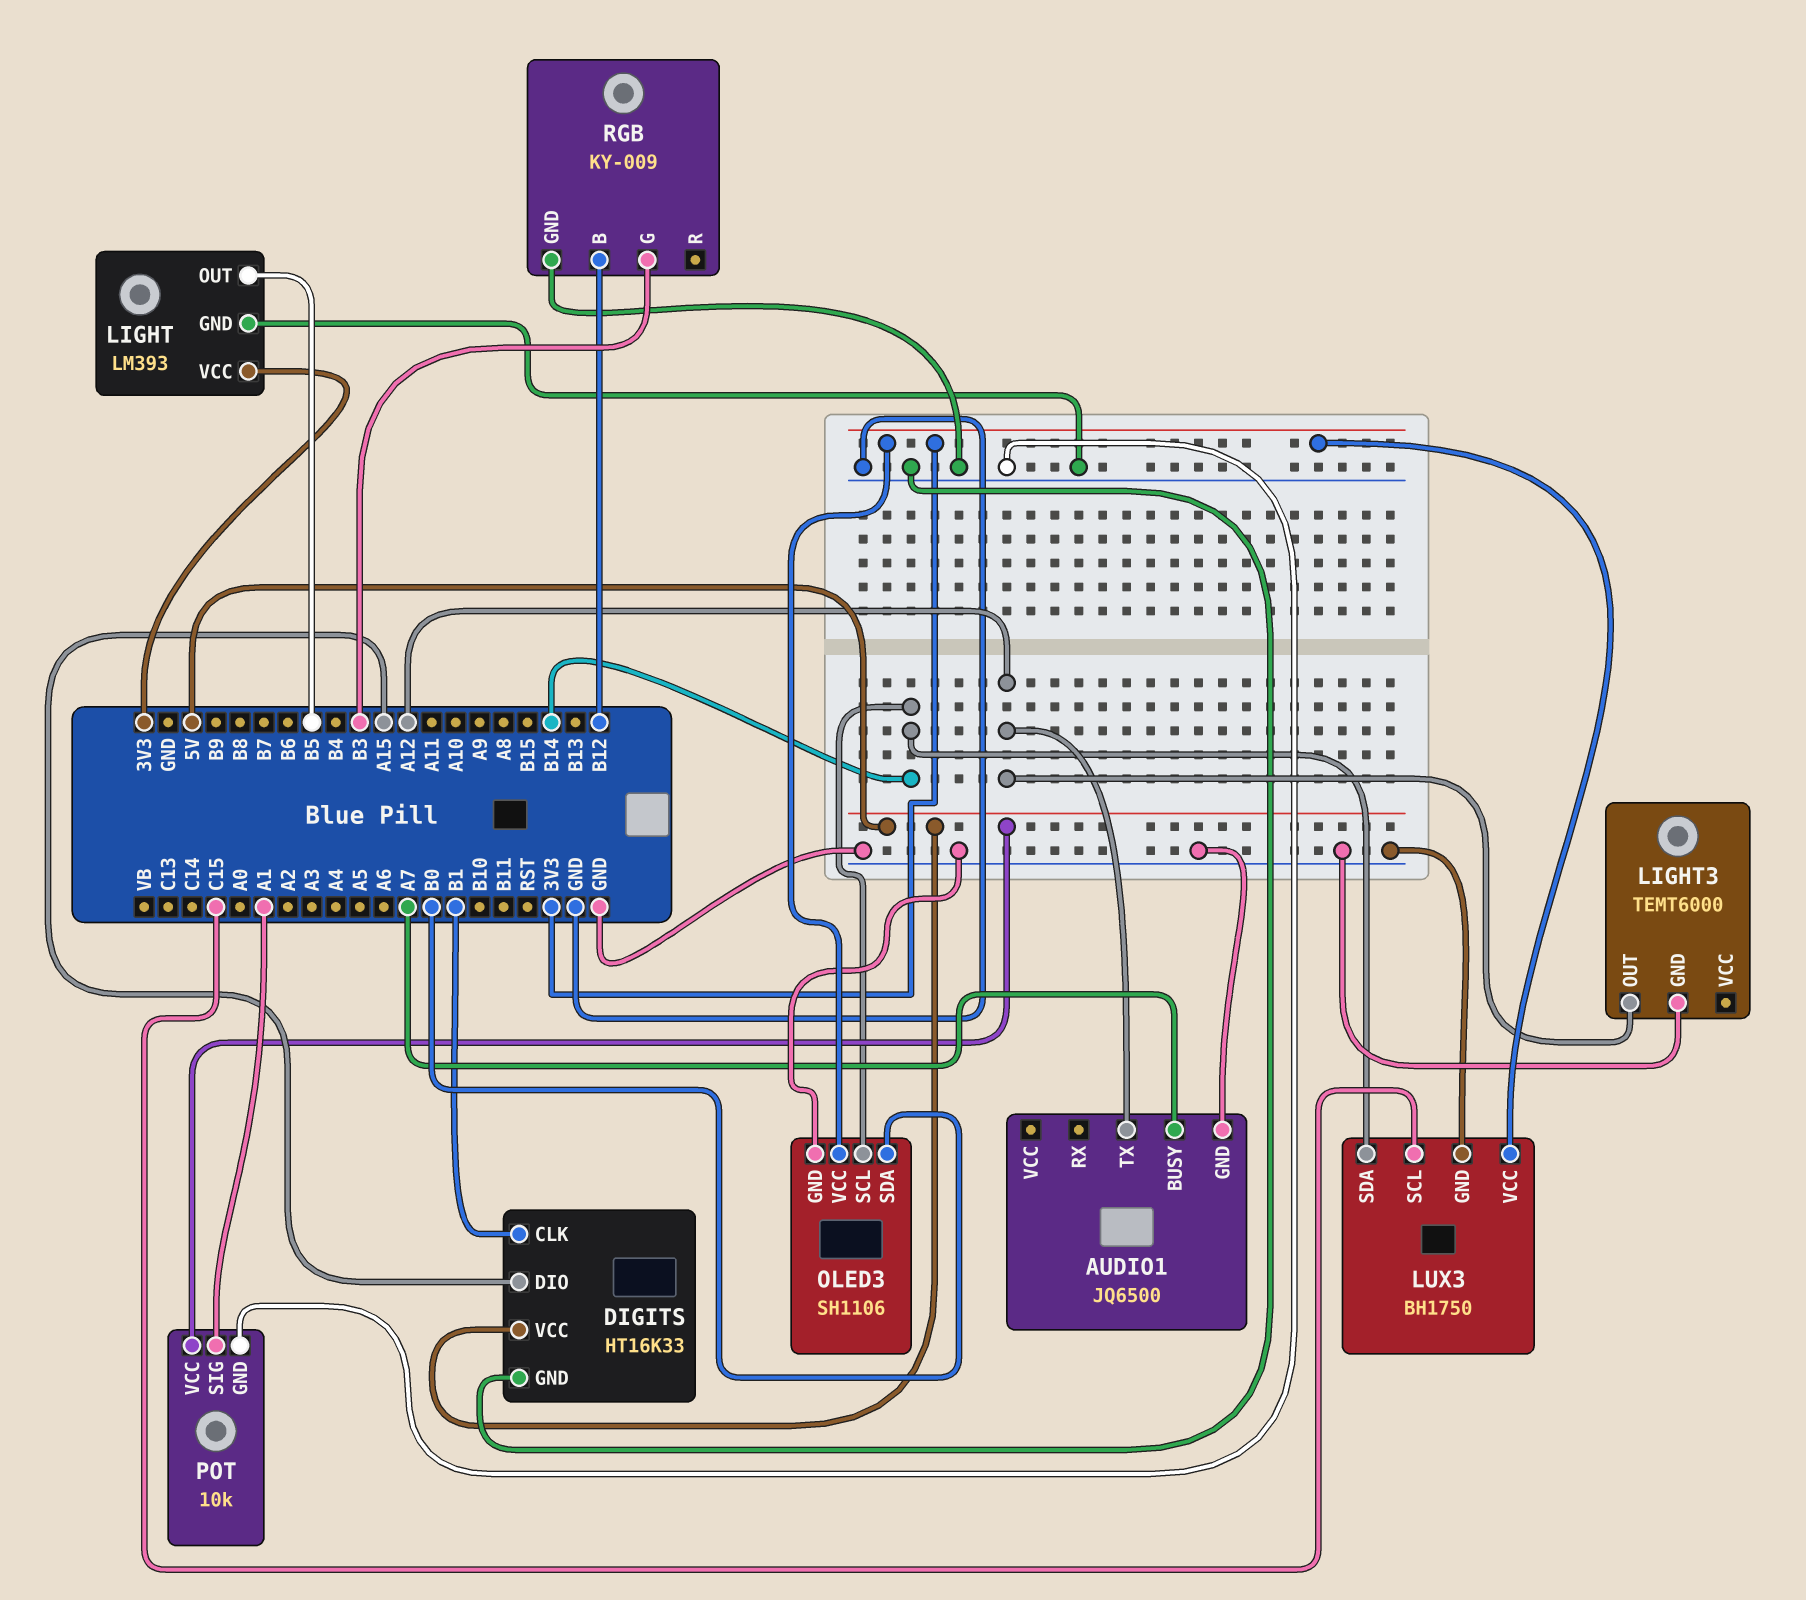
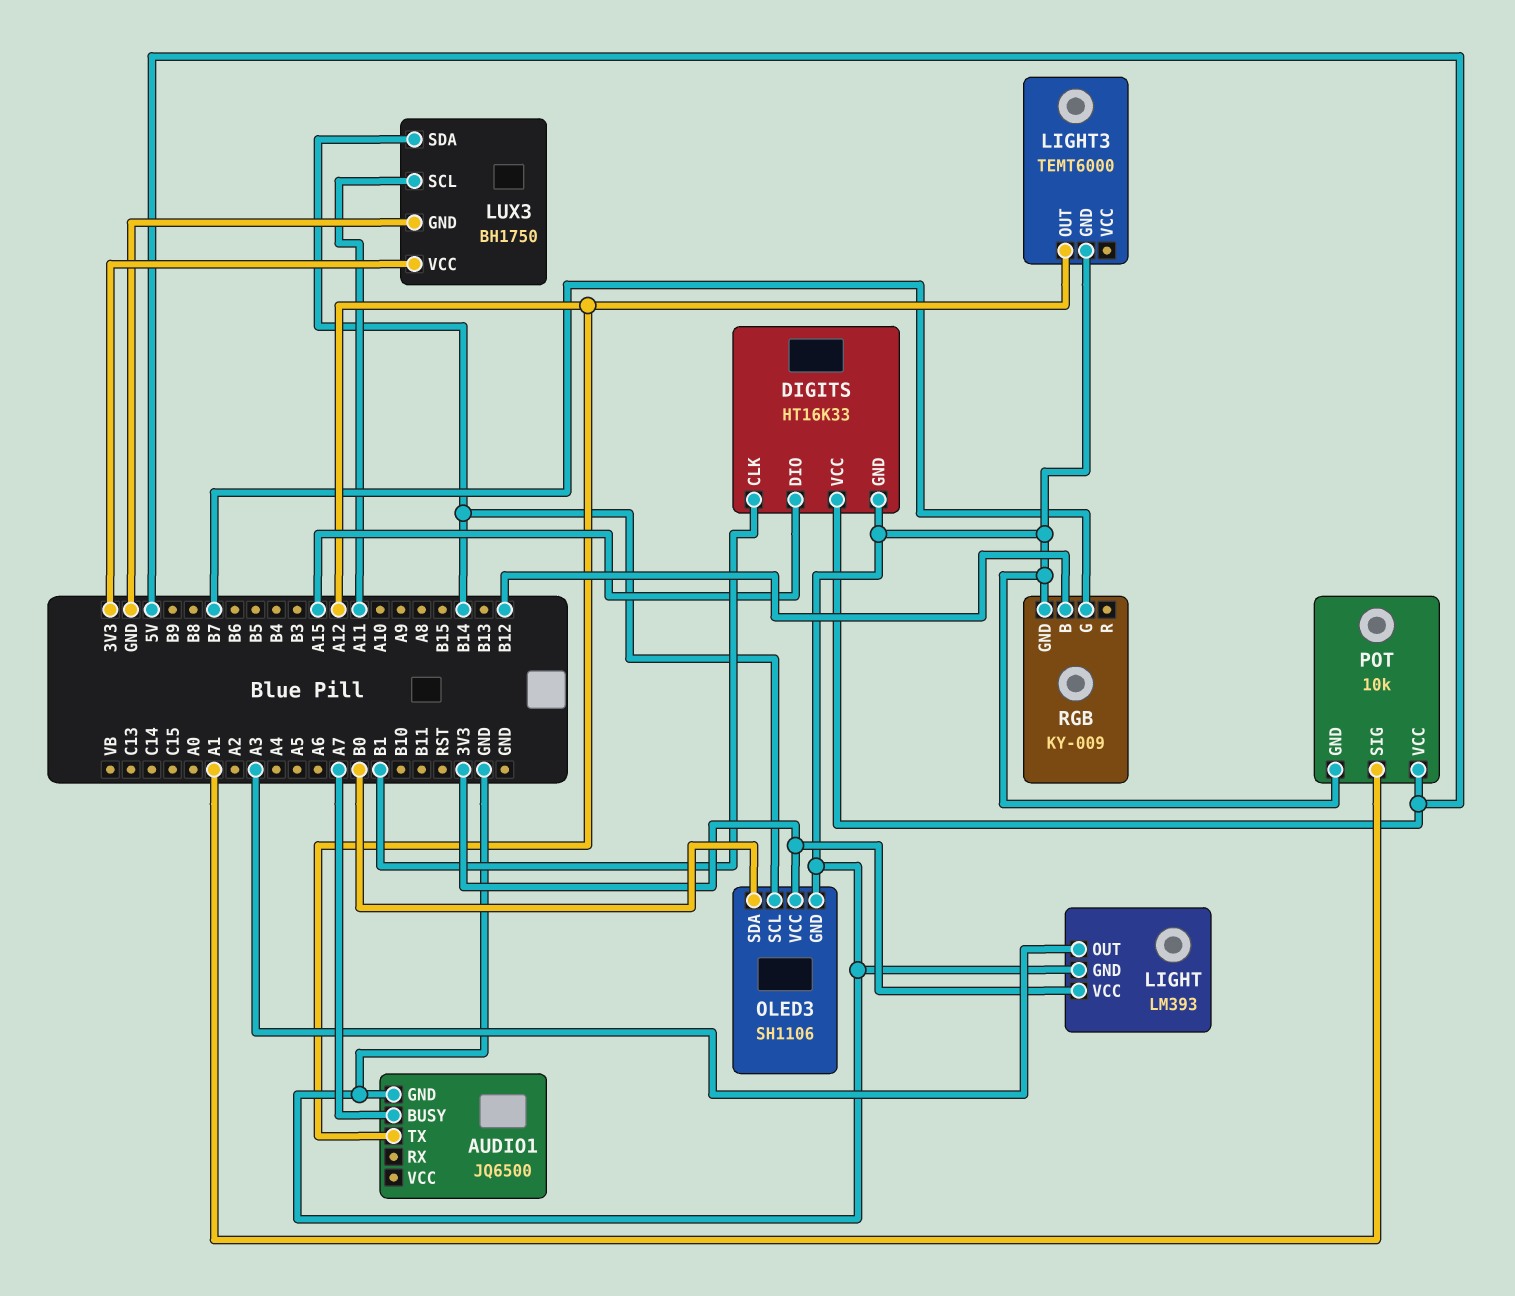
LIGHT pin OUT: B5 -> A3
LUX3 pin SCL: C15 -> A11
RGB pin G: B3 -> B7

